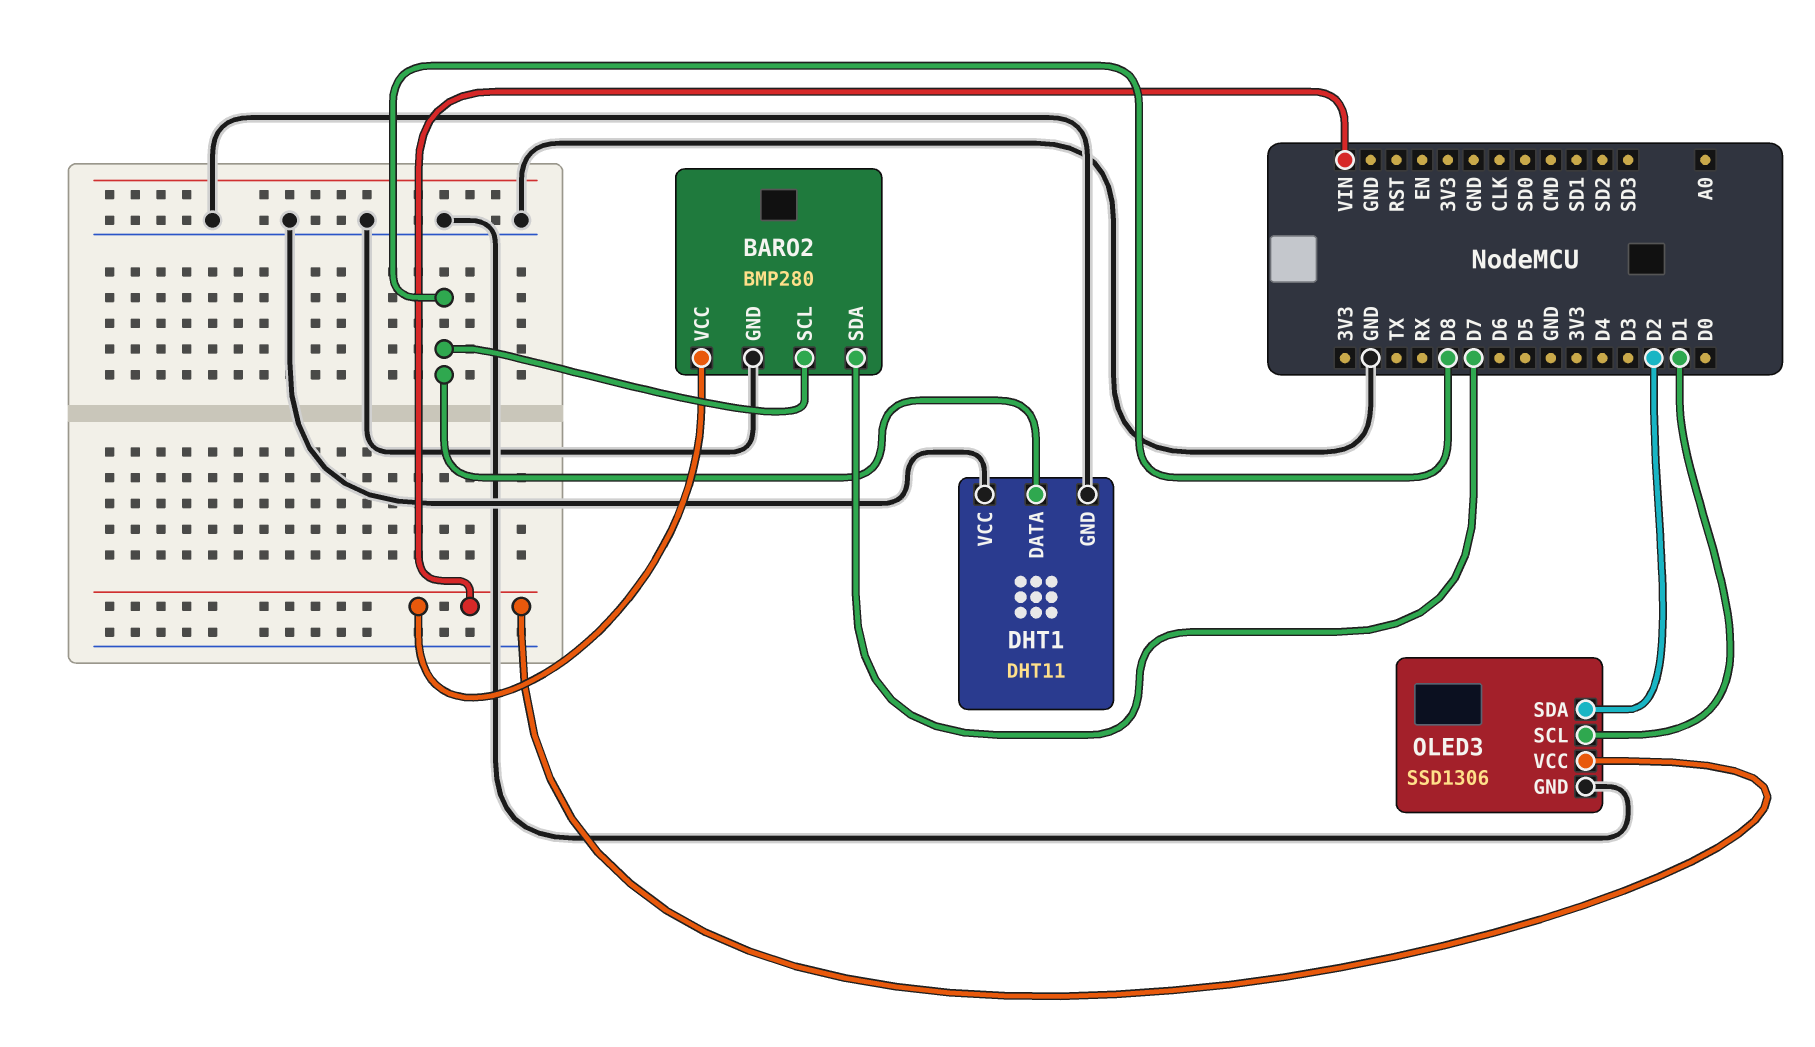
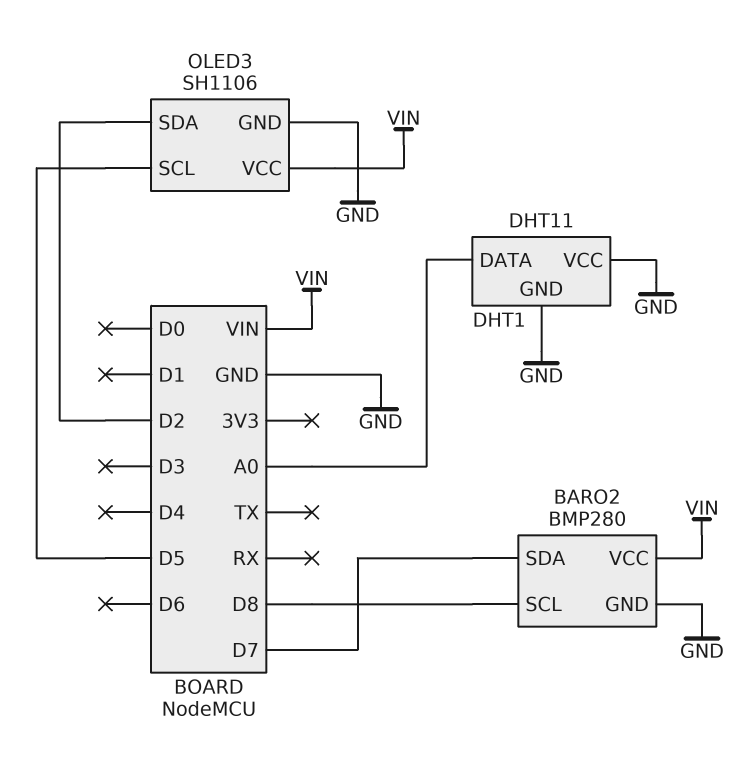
DHT1 pin DATA: D8 -> A0
OLED3: SSD1306 -> SH1106
OLED3 pin SCL: D1 -> D5

